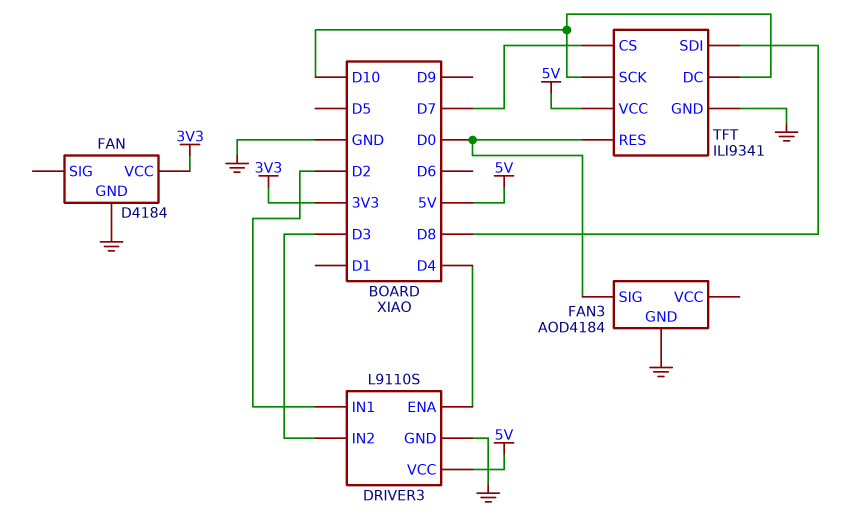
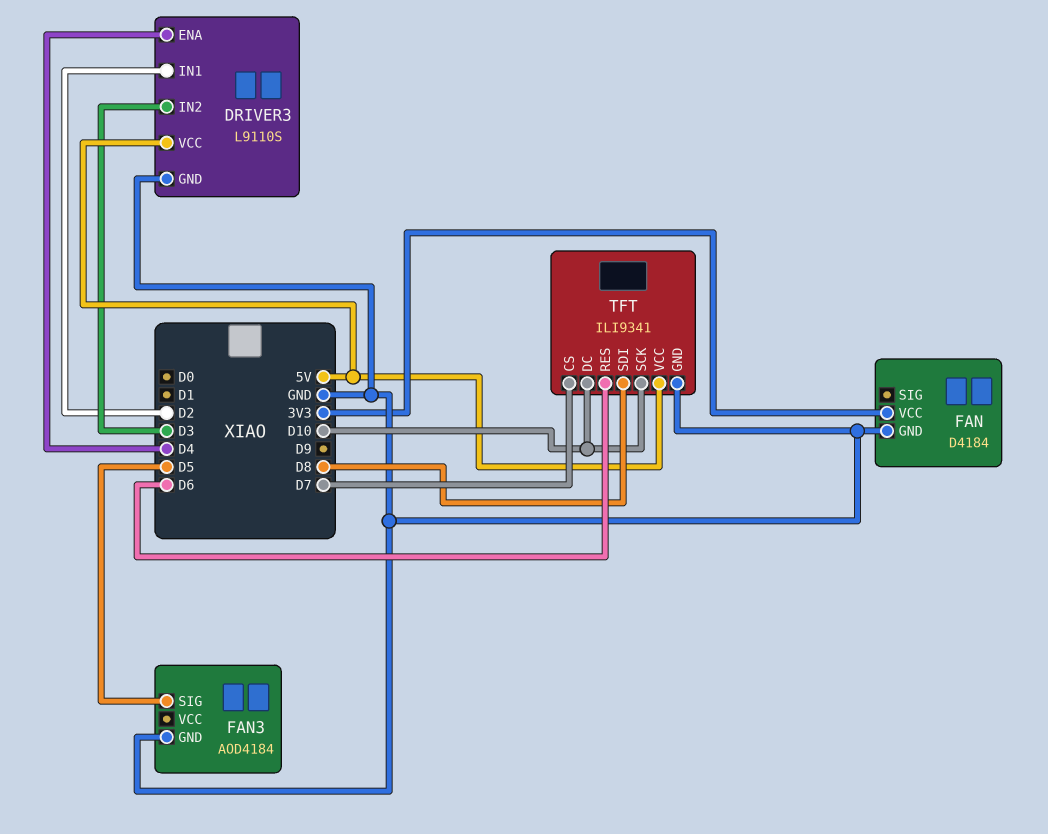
FAN3 pin SIG: D0 -> D5
TFT pin RES: D0 -> D6

